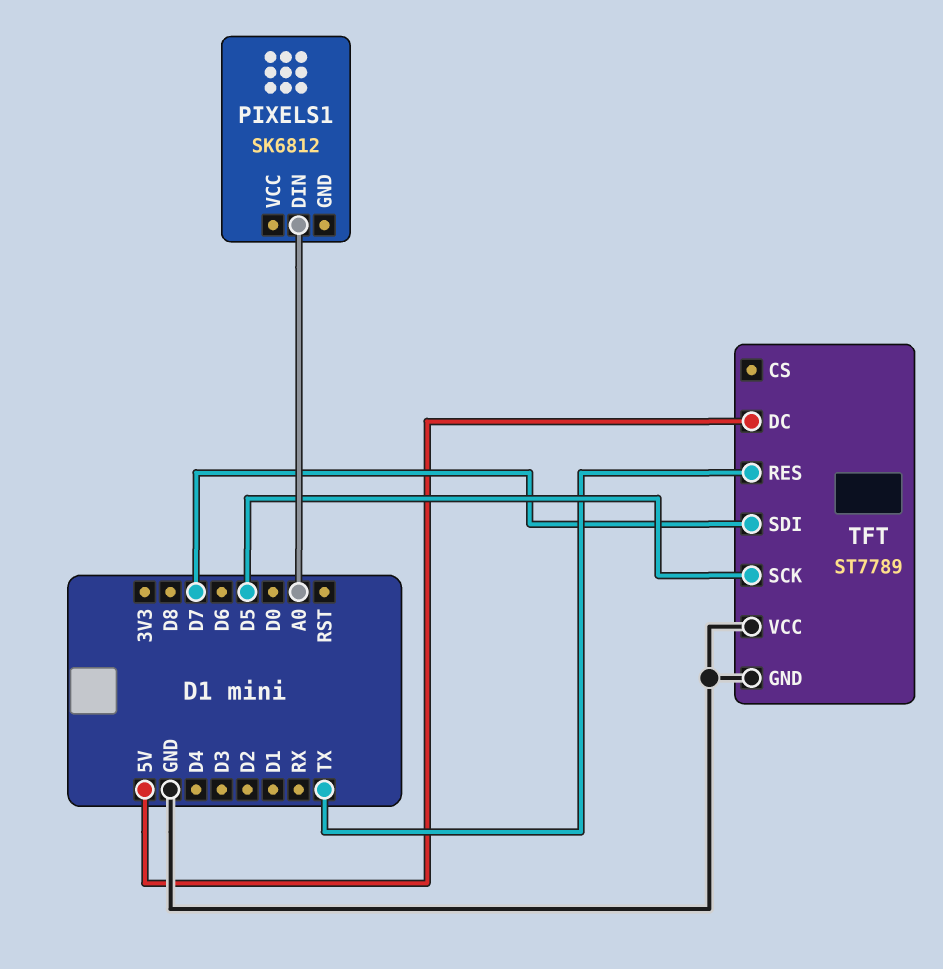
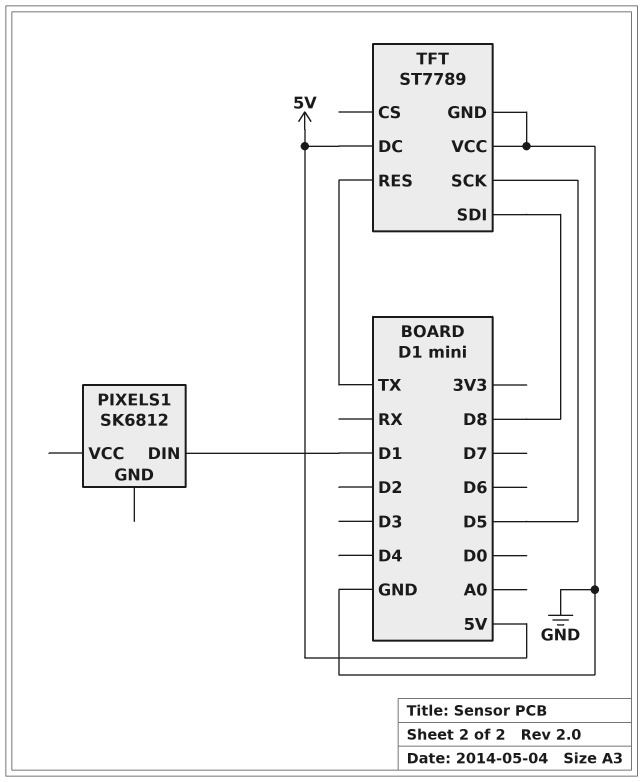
PIXELS1 pin DIN: A0 -> D1
TFT pin SDI: D7 -> D8

